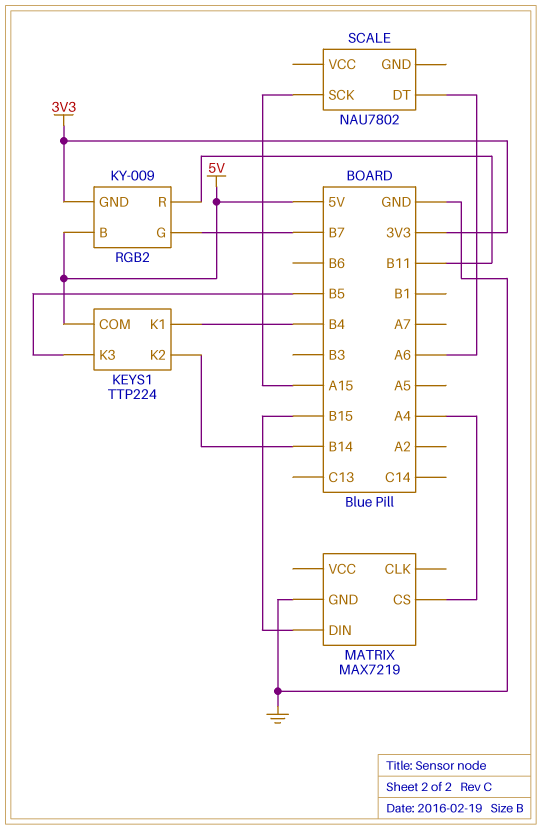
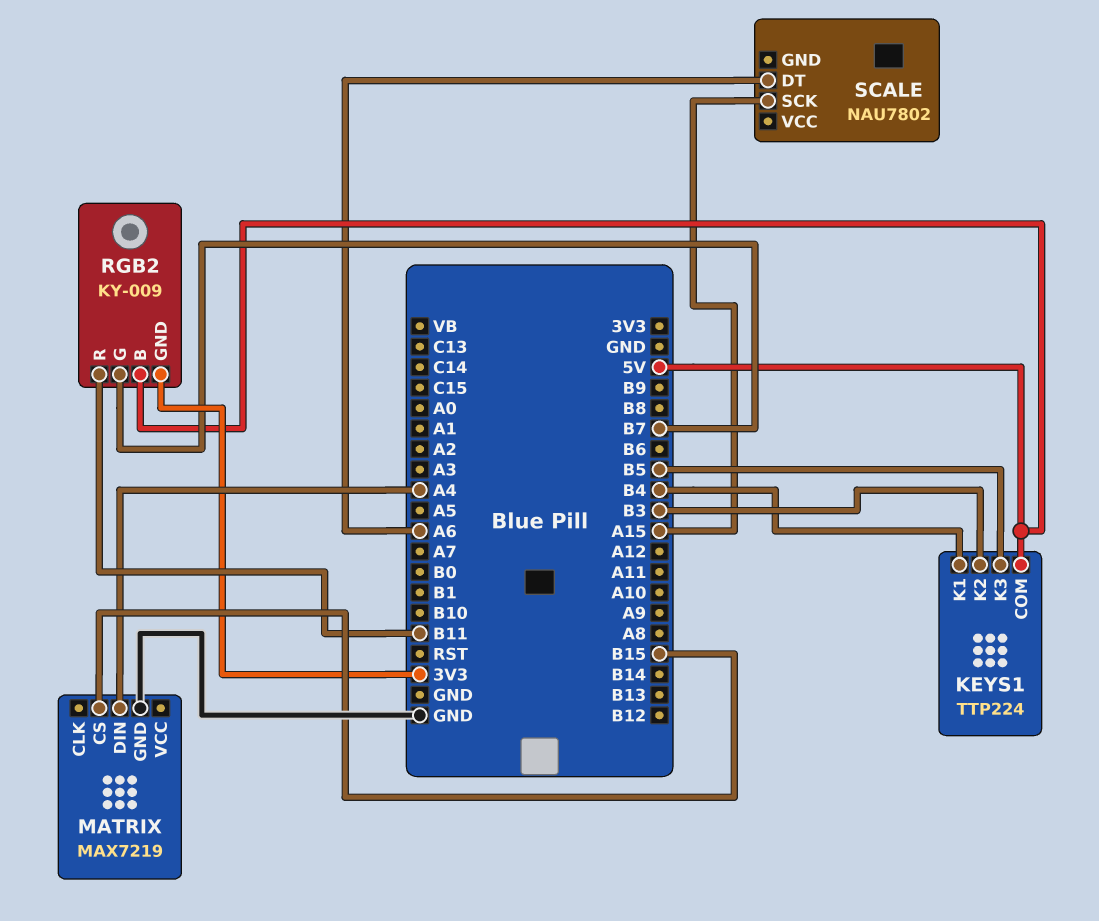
KEYS1 pin K2: B14 -> B3
MATRIX pin CS: A4 -> B15
MATRIX pin DIN: B15 -> A4

